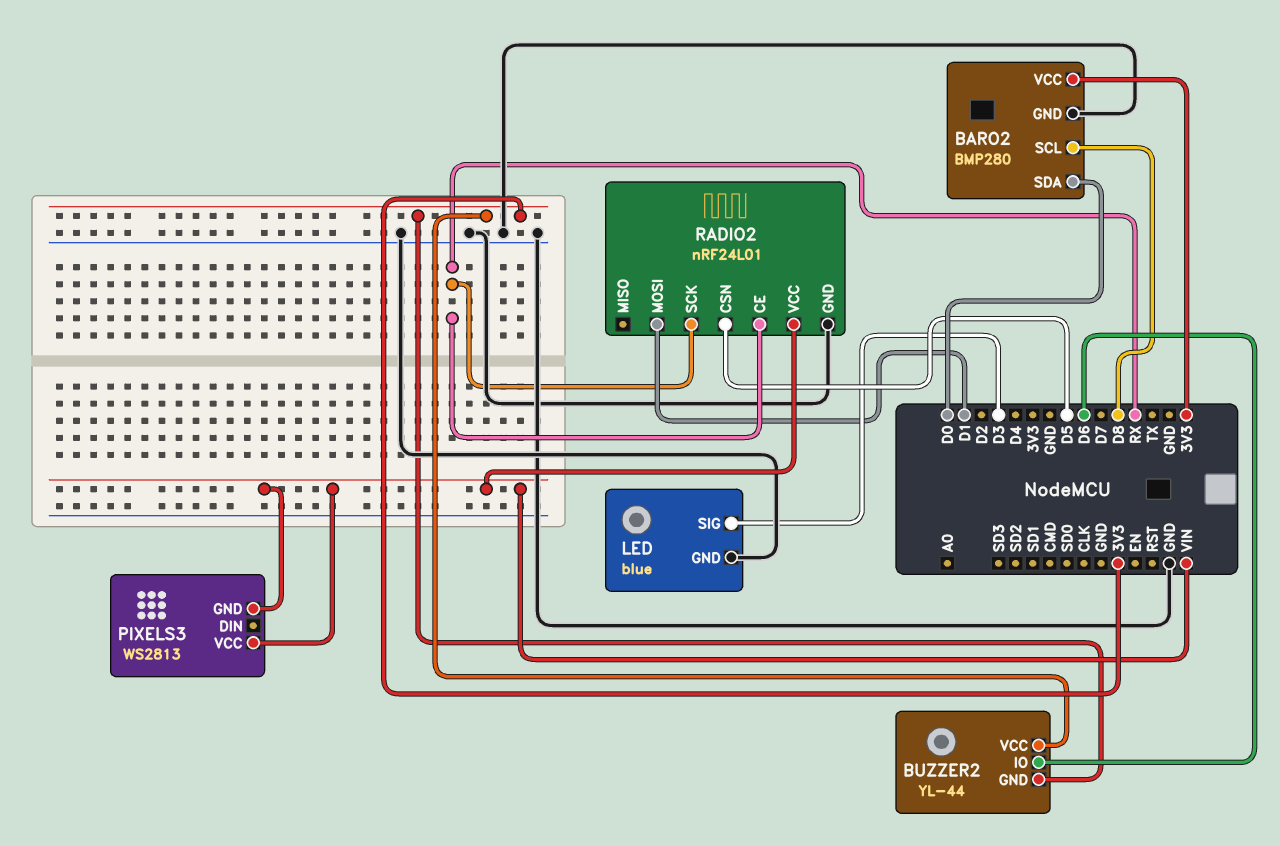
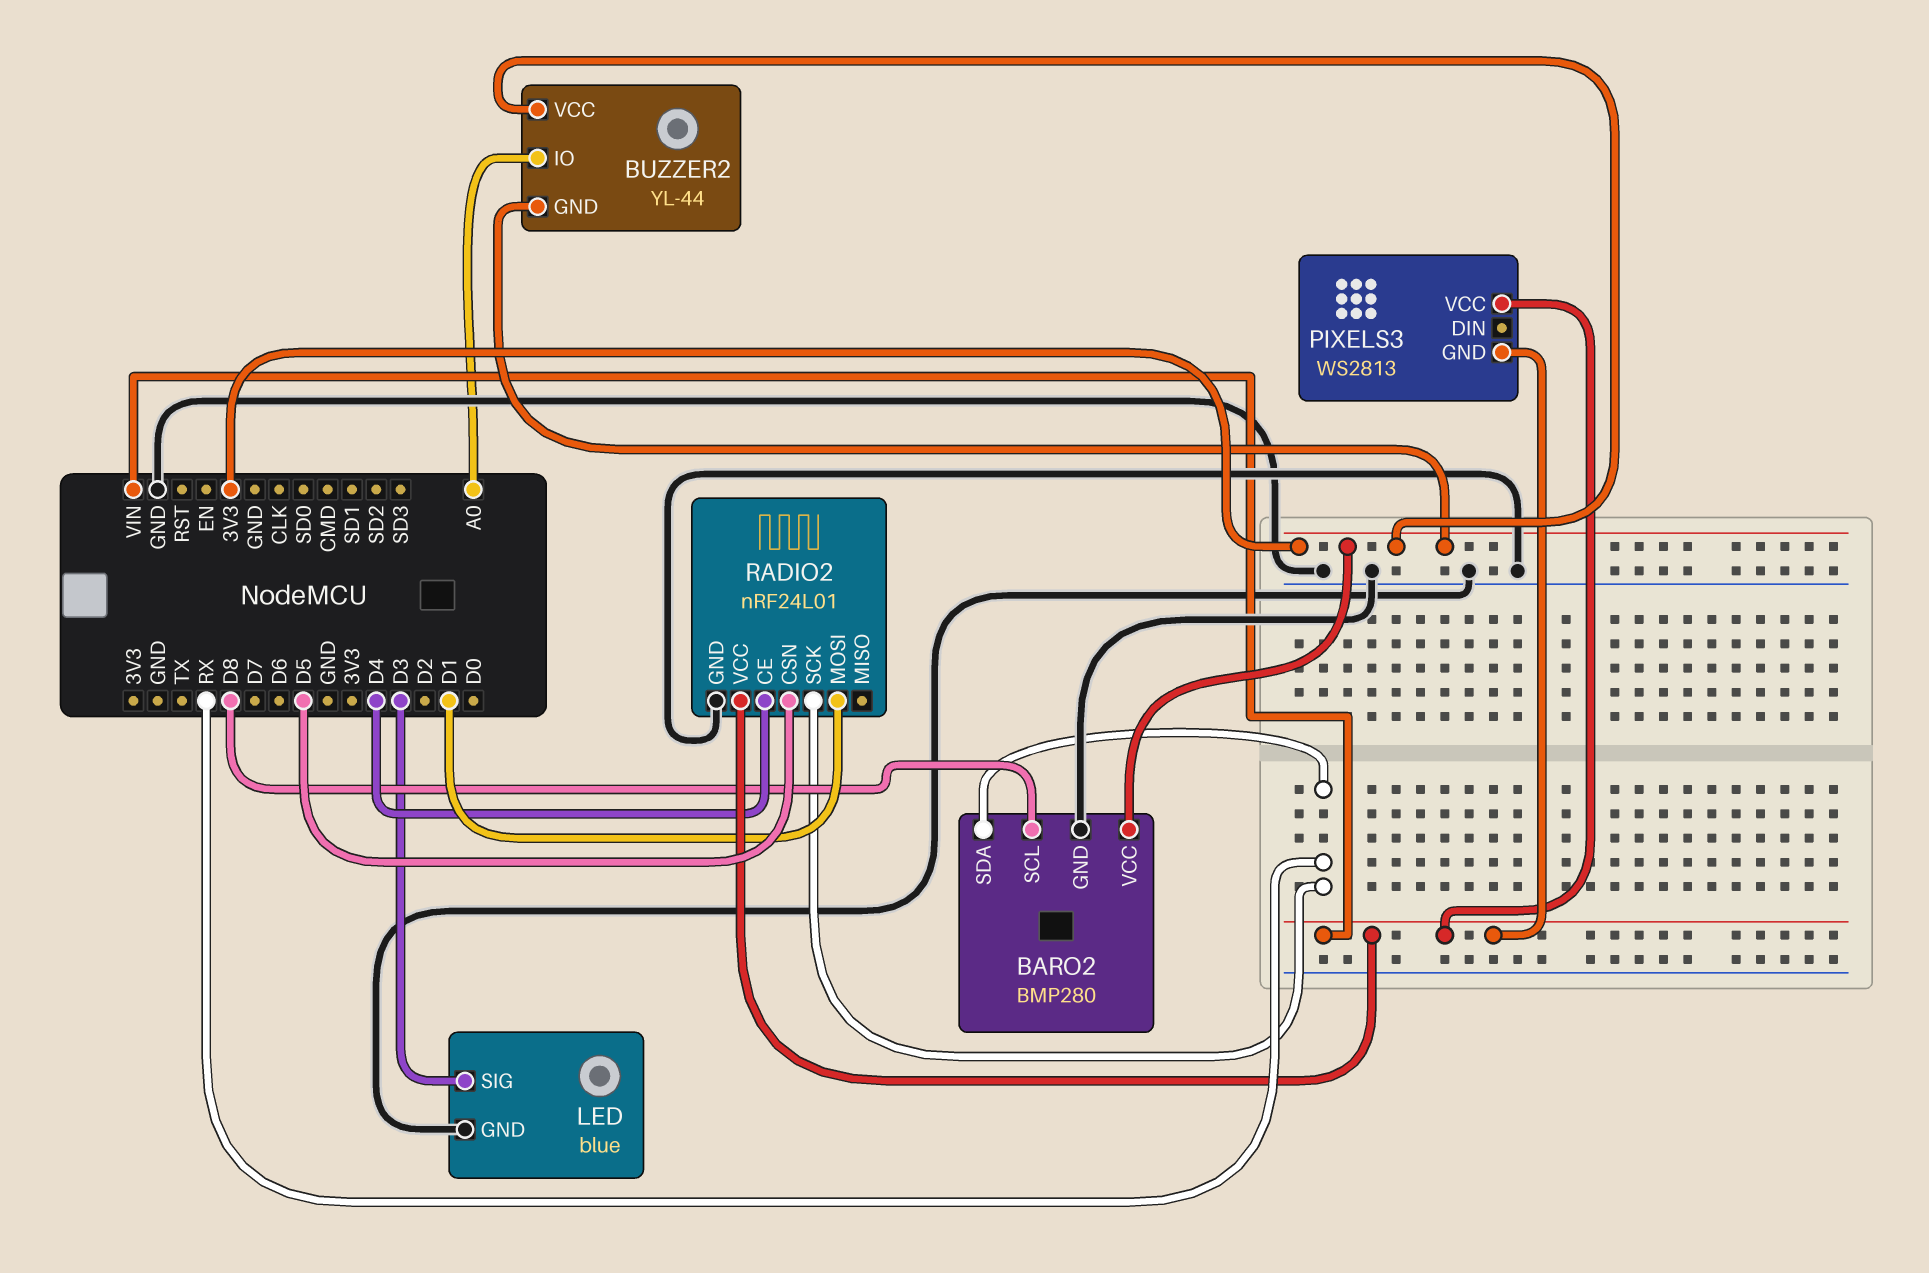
BARO2 pin SDA: D0 -> RX
BUZZER2 pin IO: D6 -> A0
RADIO2 pin CE: RX -> D4

